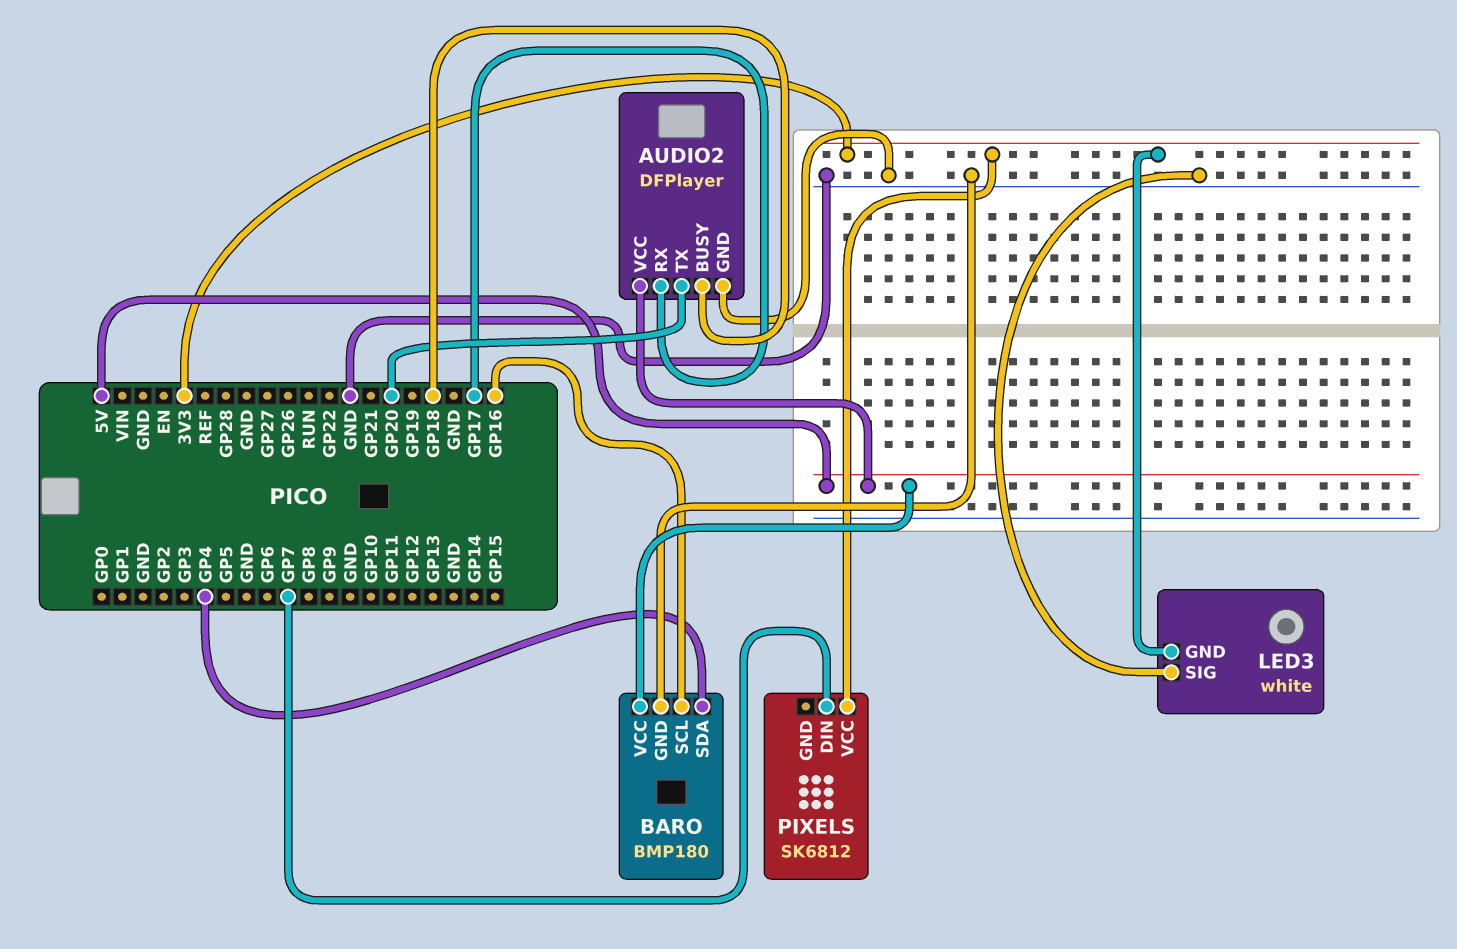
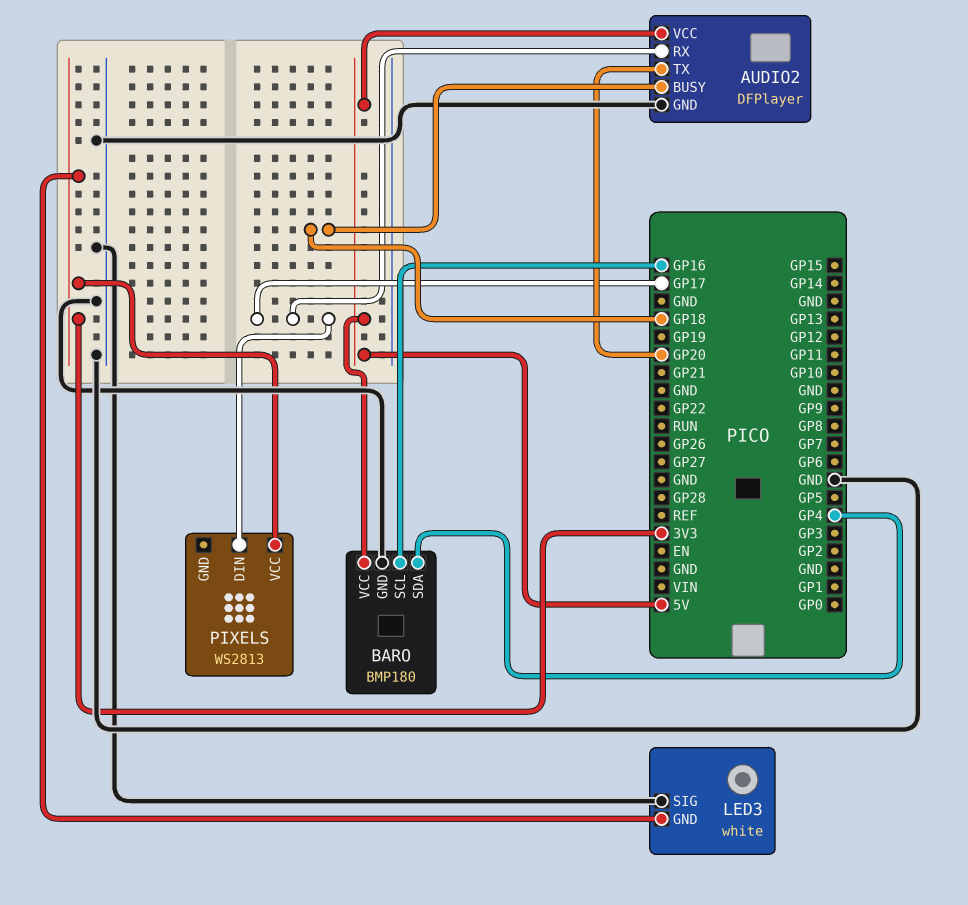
PIXELS: SK6812 -> WS2813
PIXELS pin DIN: GP7 -> GP17

